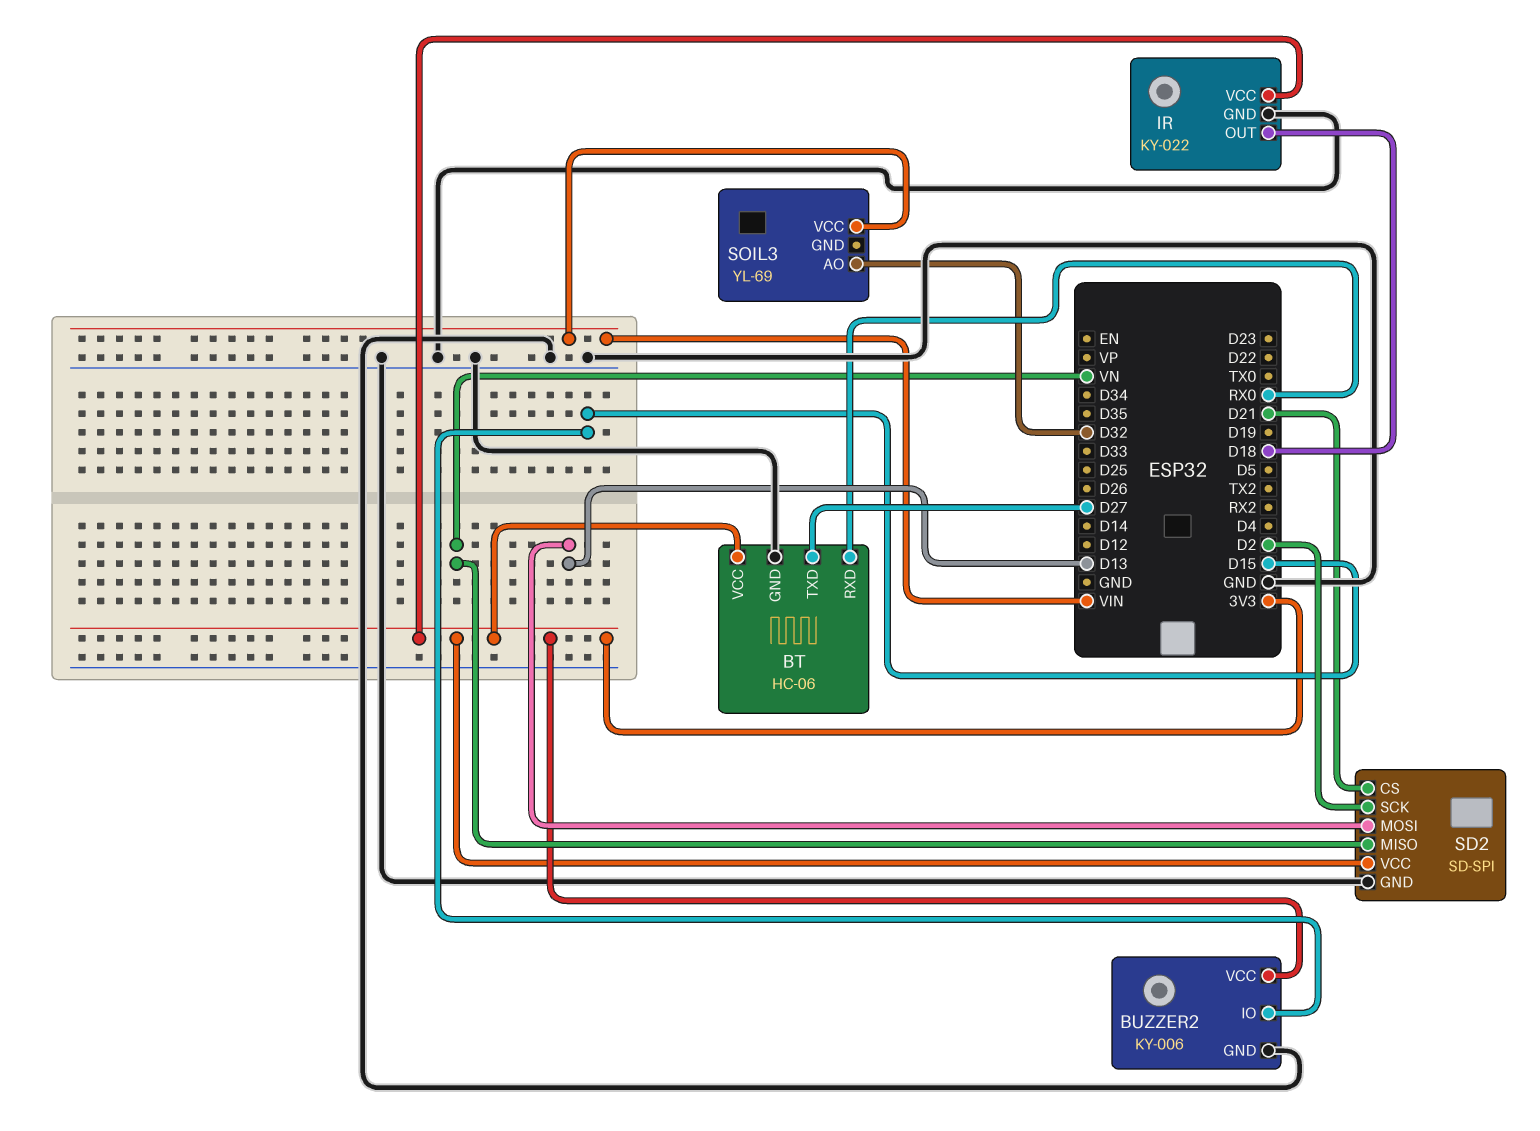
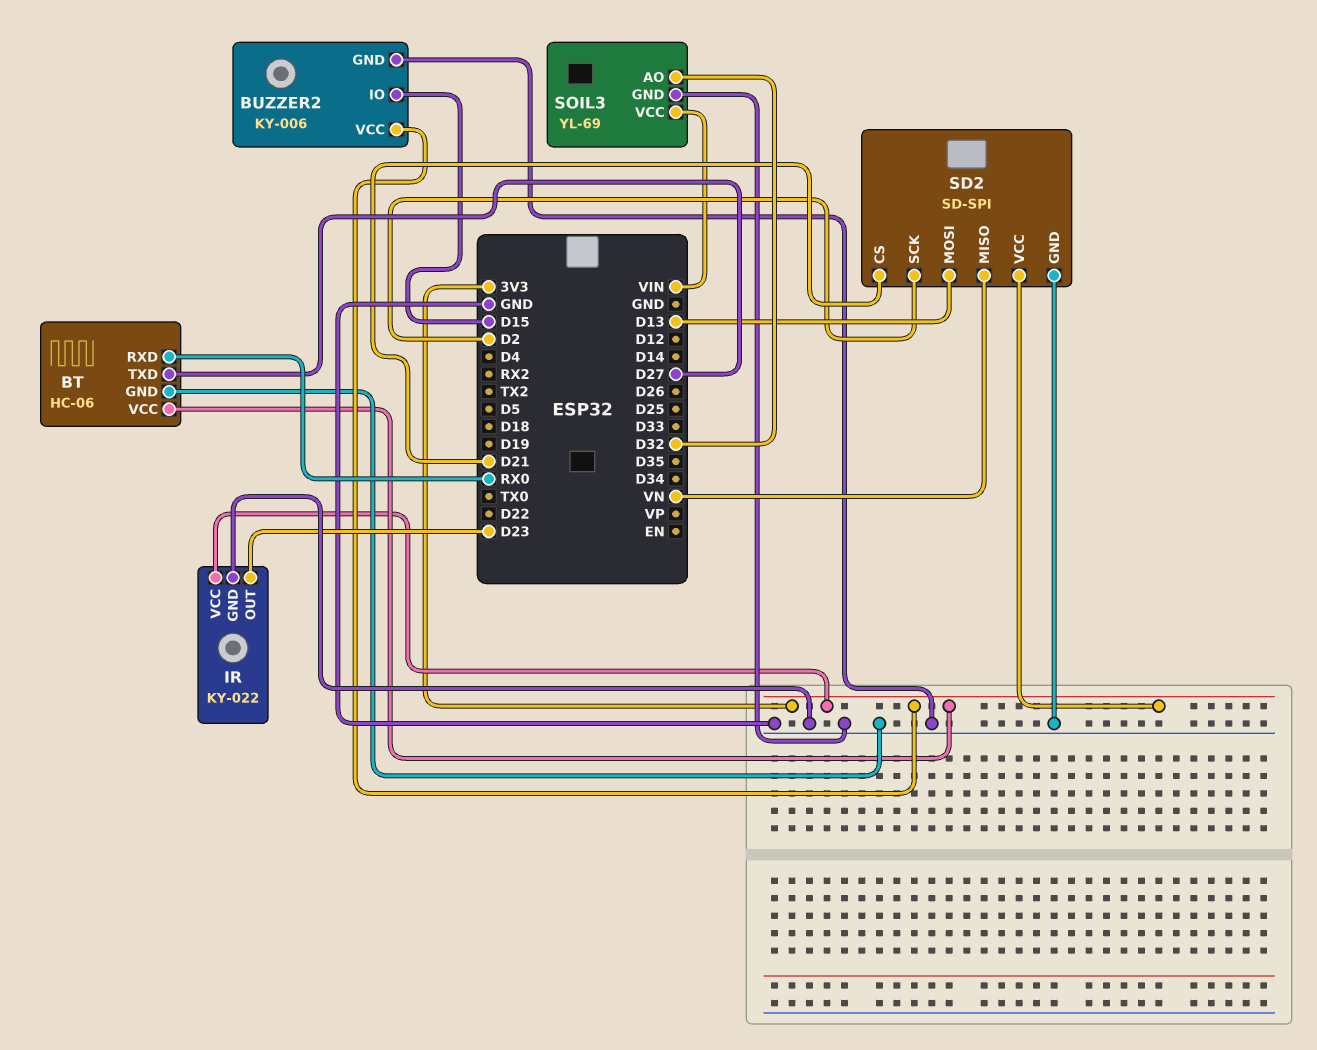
IR pin OUT: D18 -> D23
SOIL3 pin GND: none -> GND

